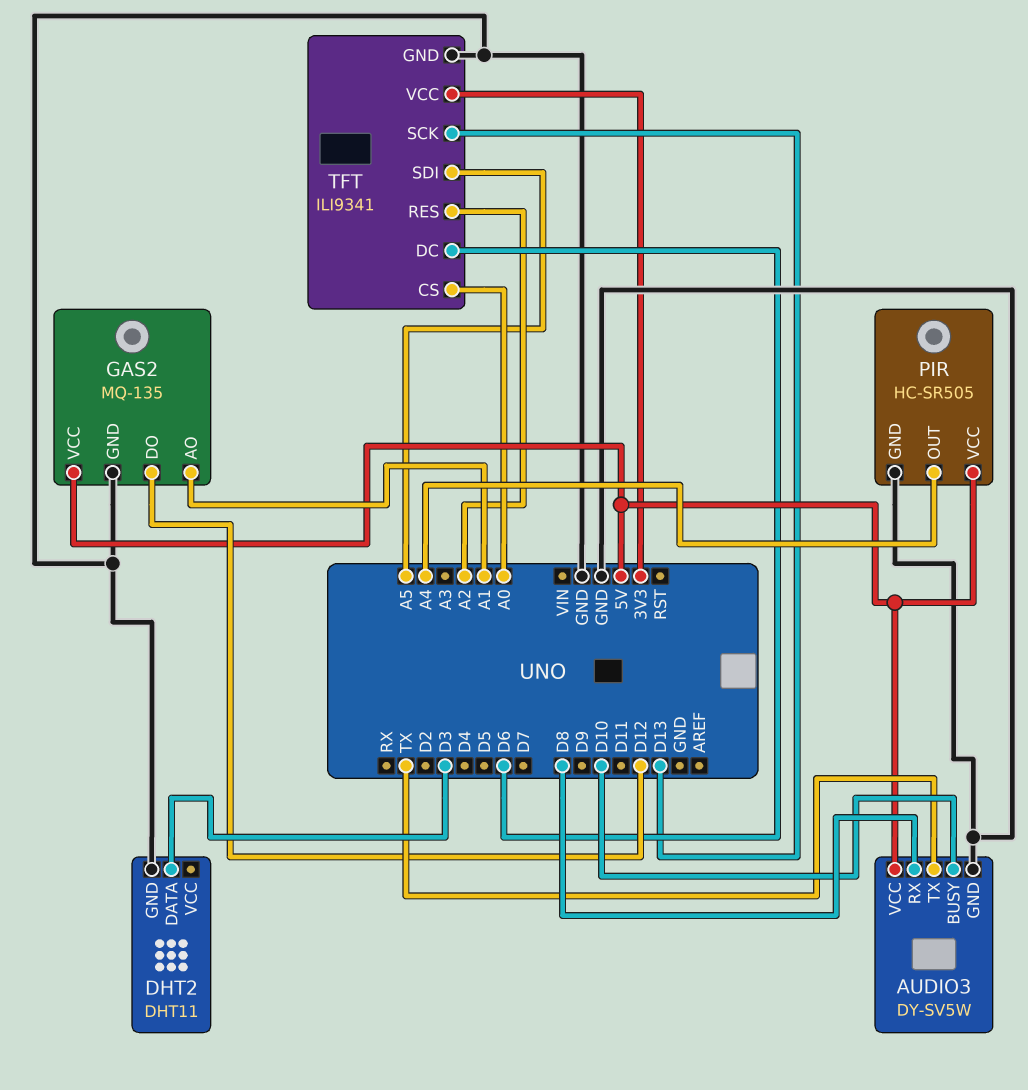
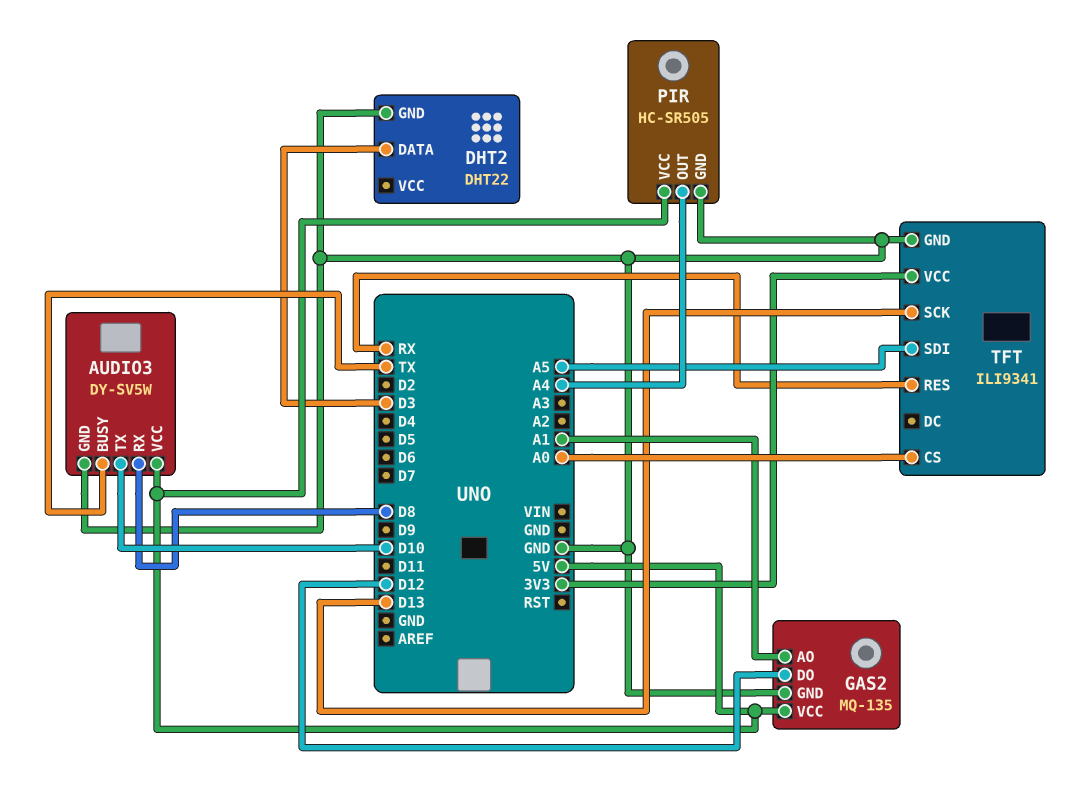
AUDIO3 pin BUSY: D10 -> TX
AUDIO3 pin TX: TX -> D10
DHT2: DHT11 -> DHT22
TFT pin DC: D6 -> none
TFT pin RES: A2 -> RX

